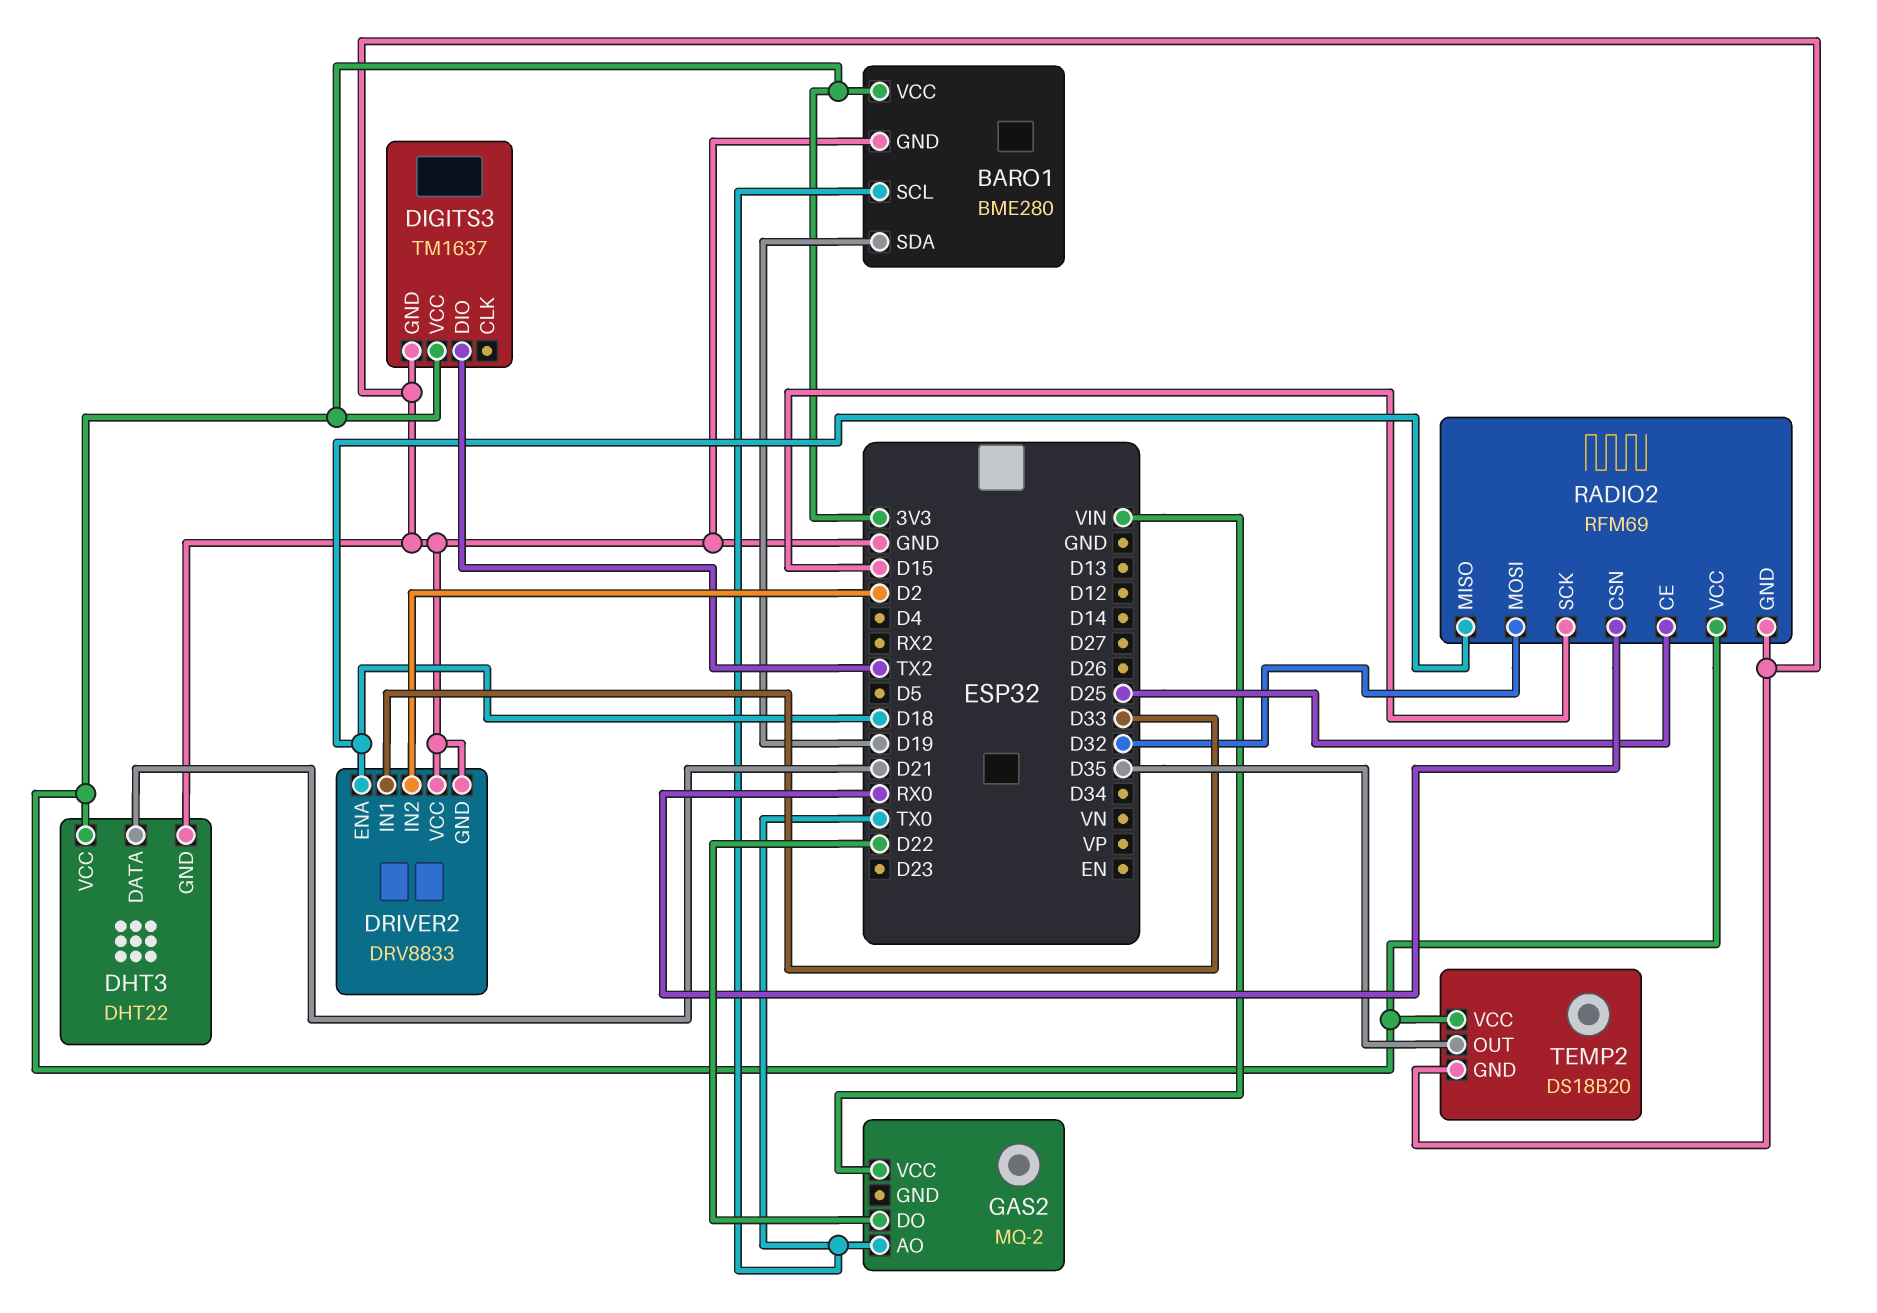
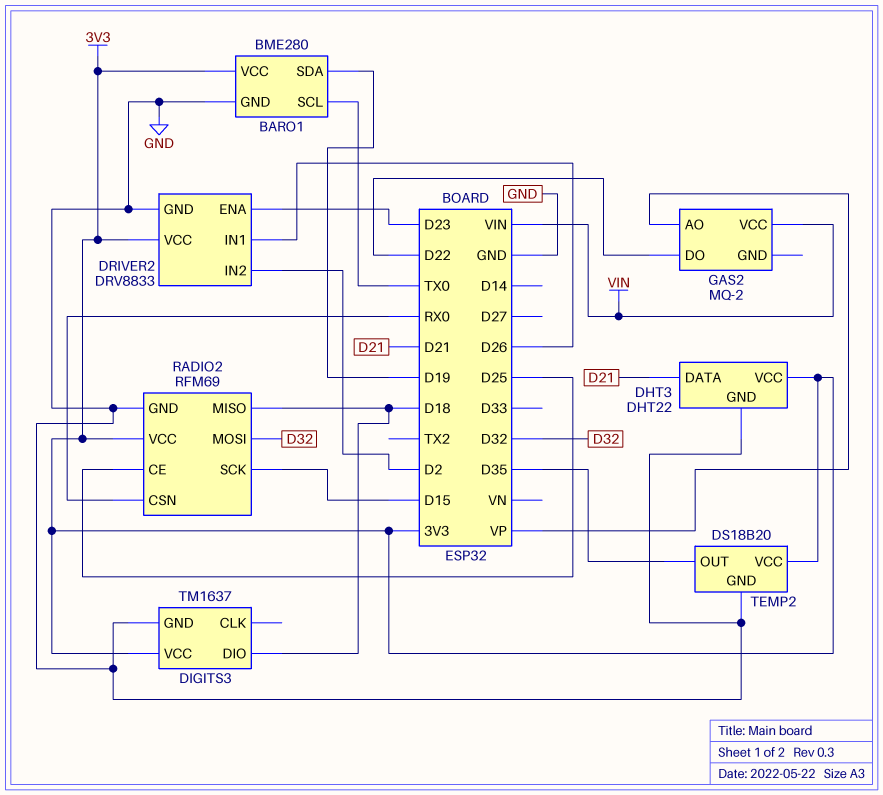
DIGITS3 pin DIO: TX2 -> D18
DRIVER2 pin ENA: D18 -> D23
DRIVER2 pin IN1: D33 -> D26
DRIVER2 pin VCC: GND -> 3V3
GAS2 pin AO: TX0 -> VP

